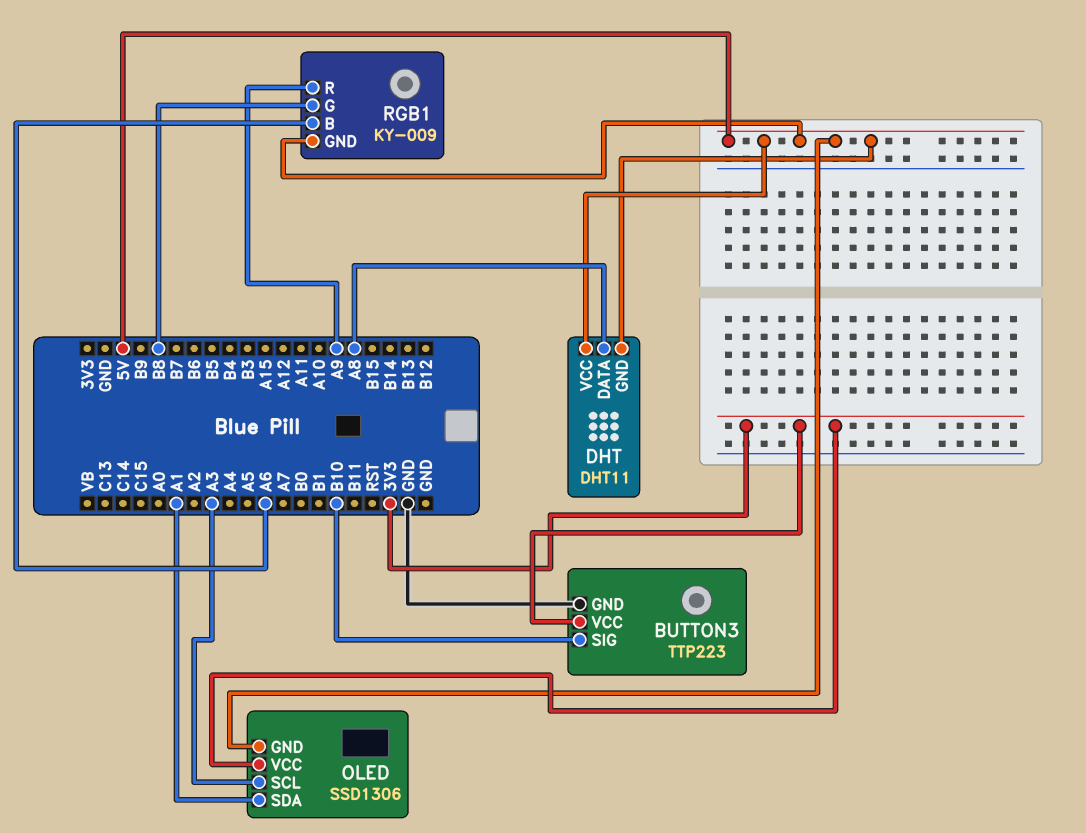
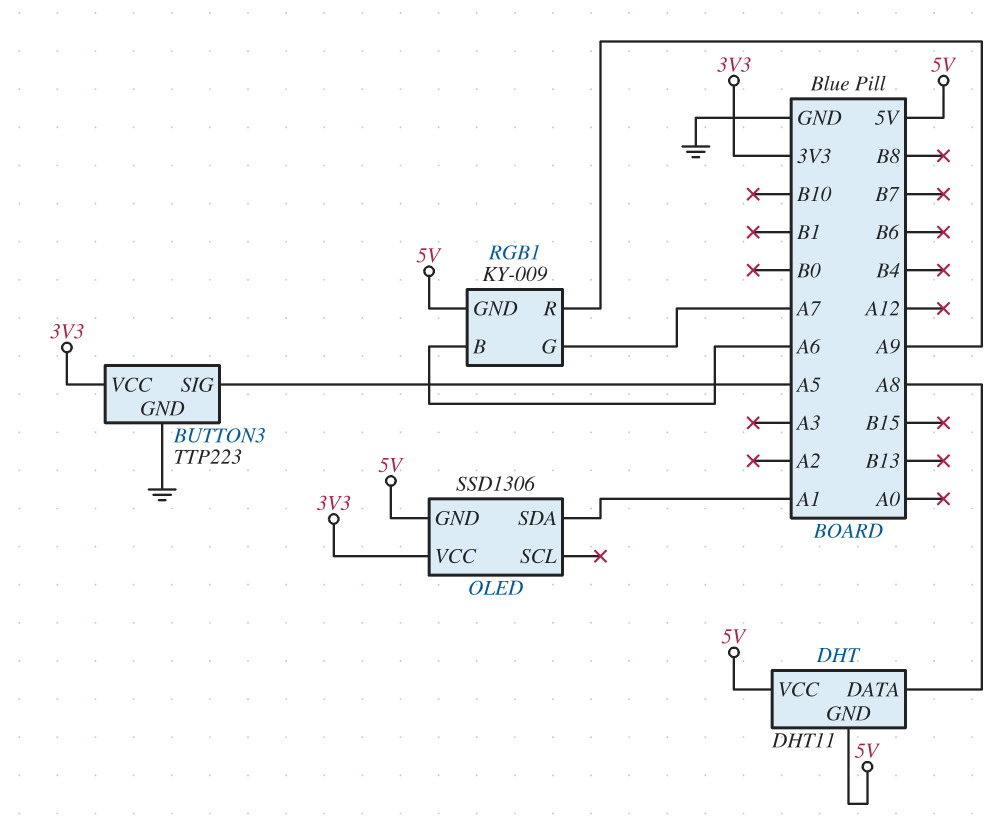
BUTTON3 pin SIG: B10 -> A5
OLED pin SCL: A3 -> none
RGB1 pin G: B8 -> A7

